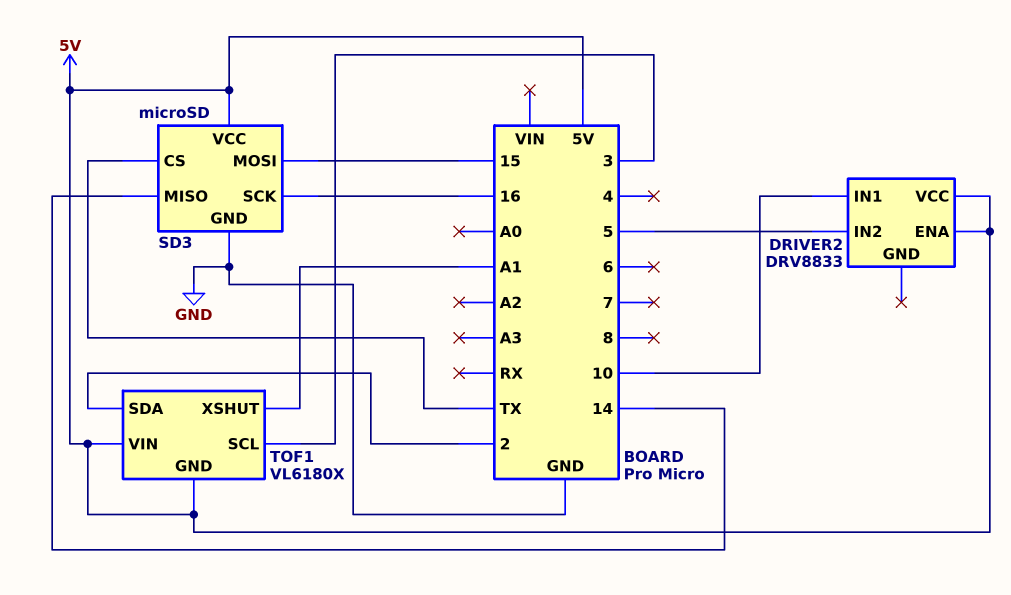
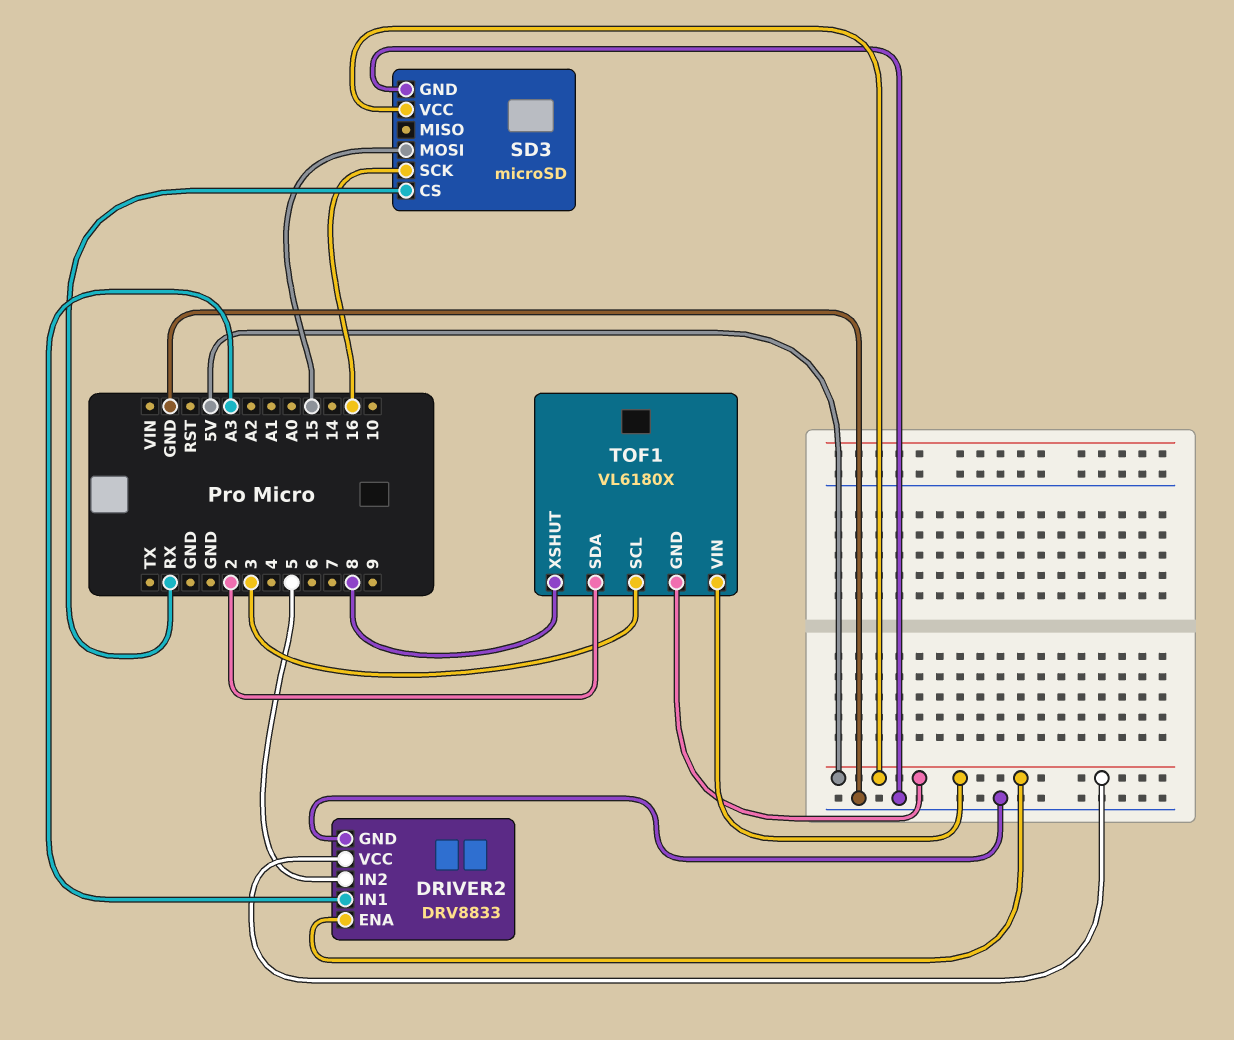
DRIVER2 pin GND: none -> GND
DRIVER2 pin IN1: 10 -> A3
SD3 pin CS: TX -> RX
SD3 pin MISO: 14 -> none
TOF1 pin XSHUT: A1 -> 8

